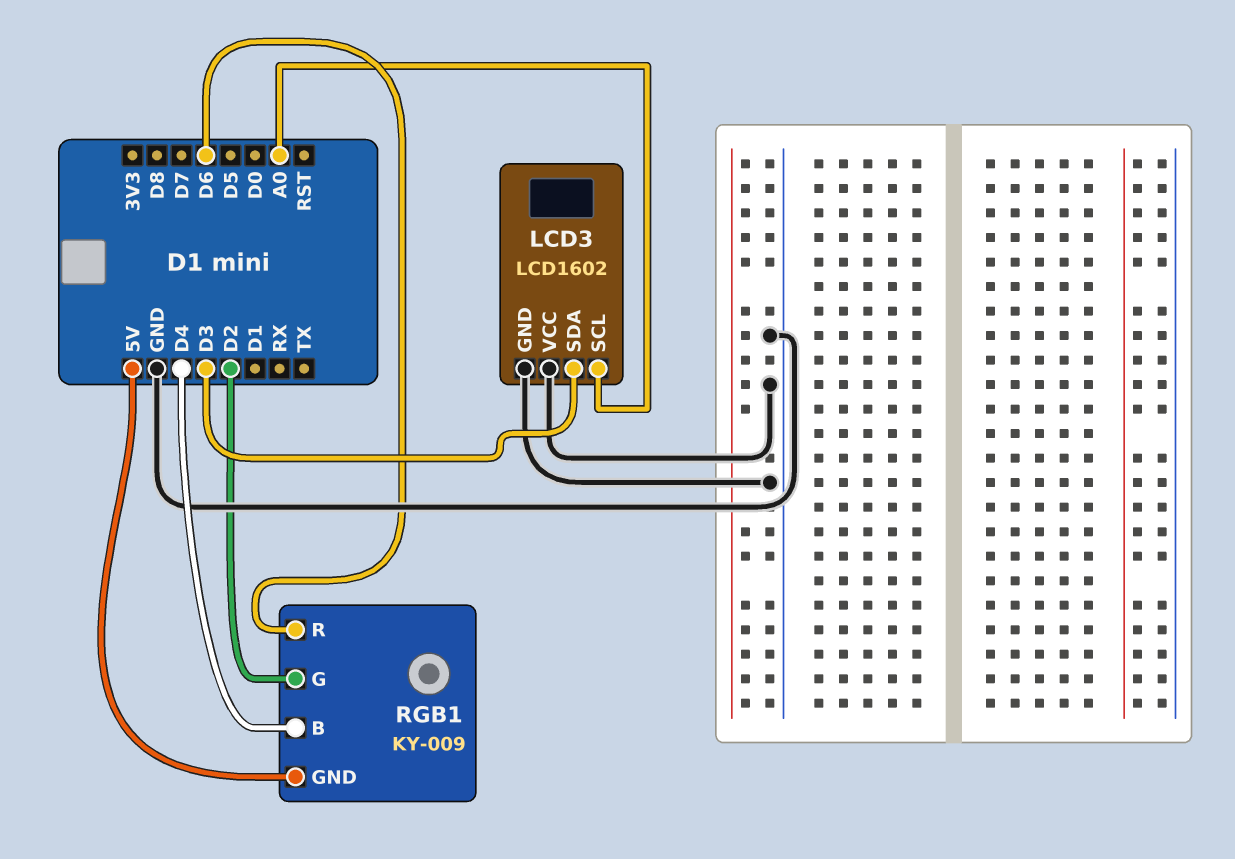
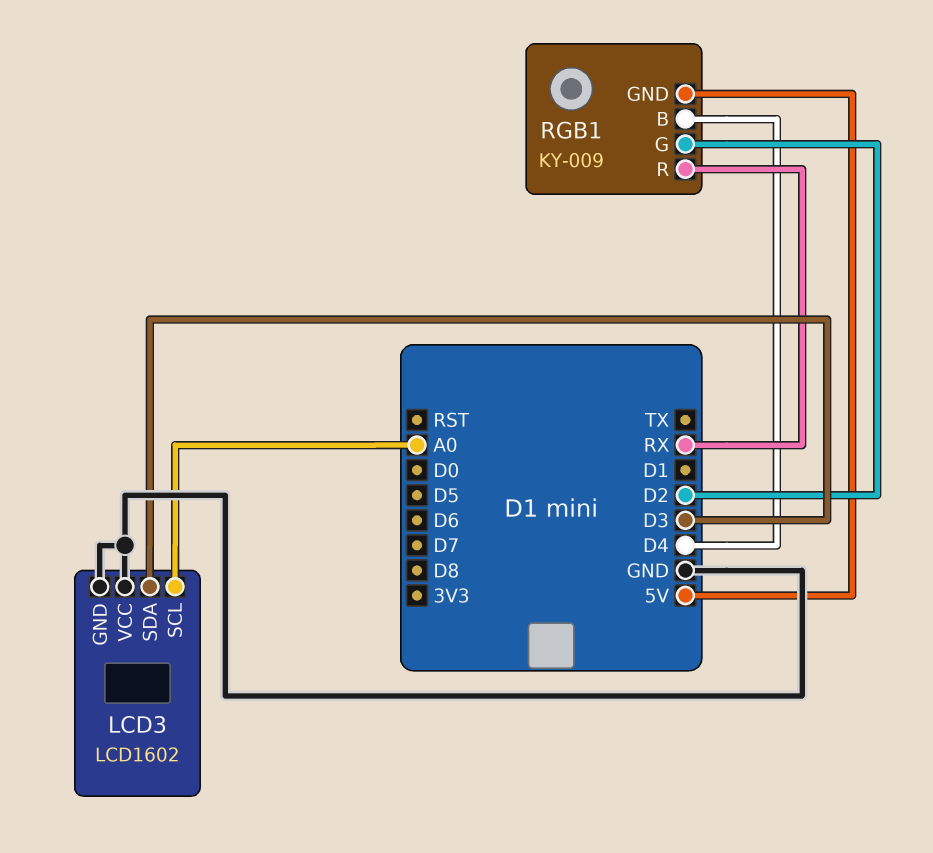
RGB1 pin R: D6 -> RX

